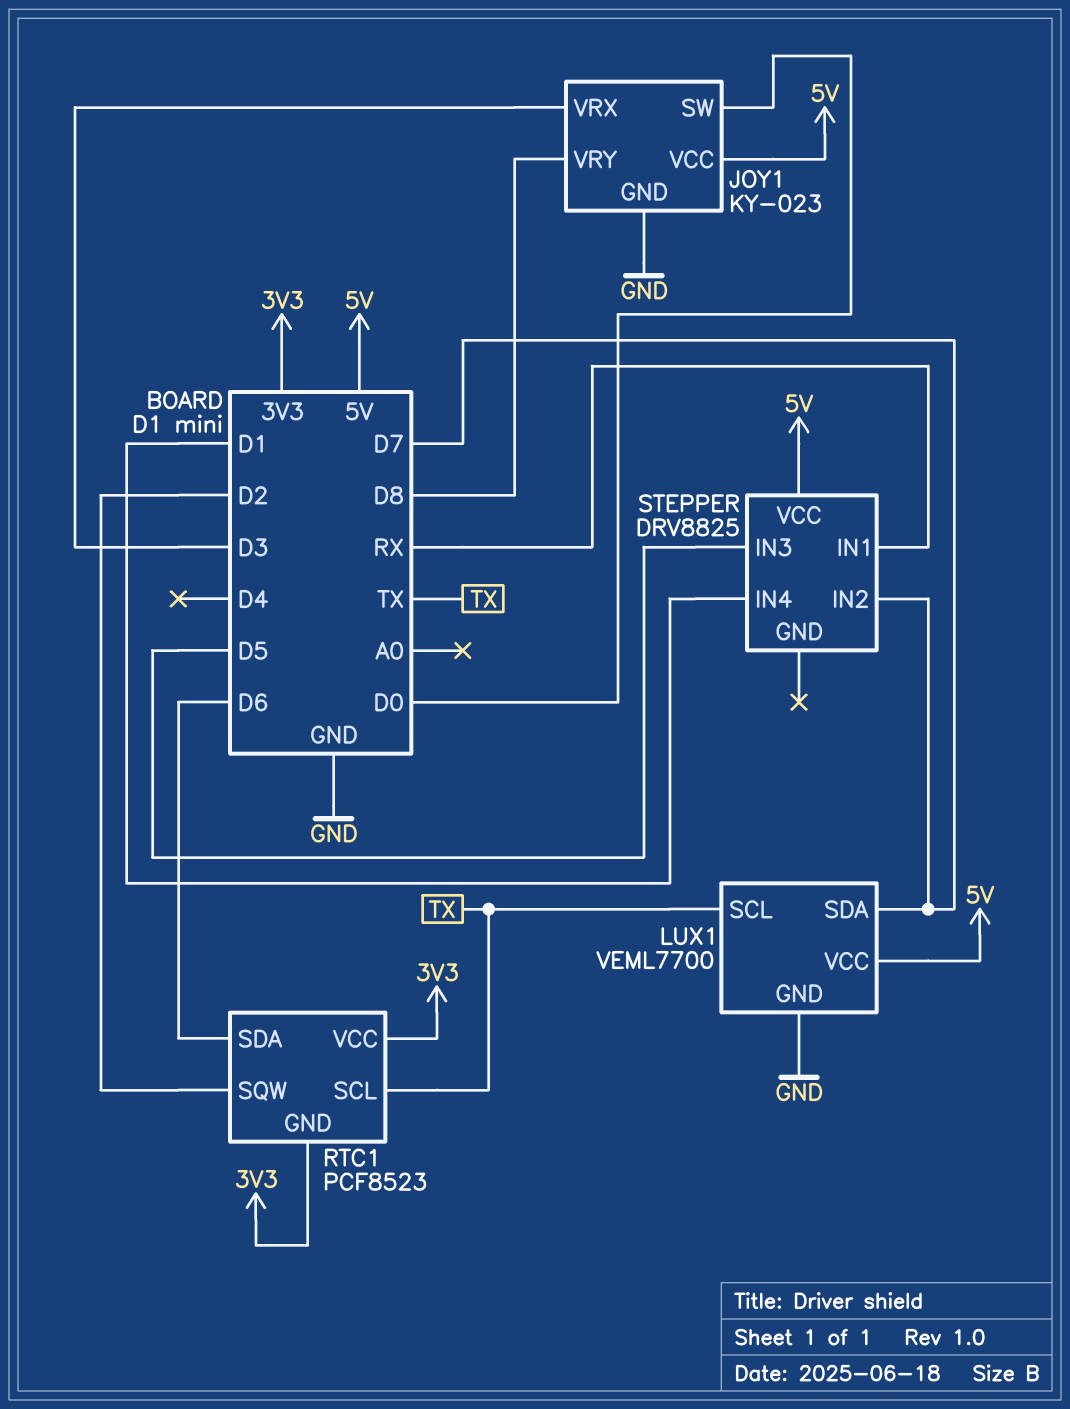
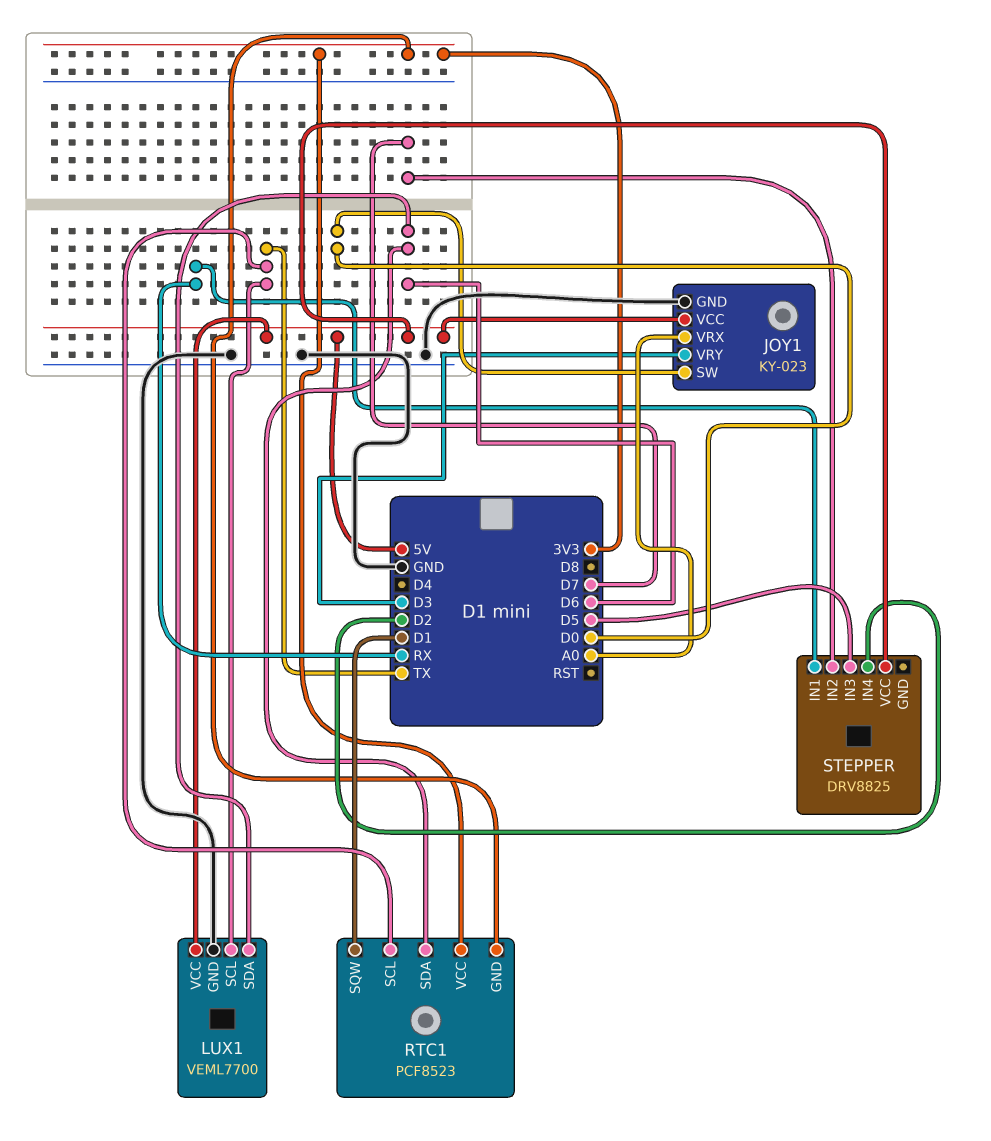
JOY1 pin VRX: D3 -> A0
JOY1 pin VRY: D8 -> D3
LUX1 pin SDA: D7 -> D6
RTC1 pin SQW: D2 -> D1
STEPPER pin IN4: D1 -> D2

